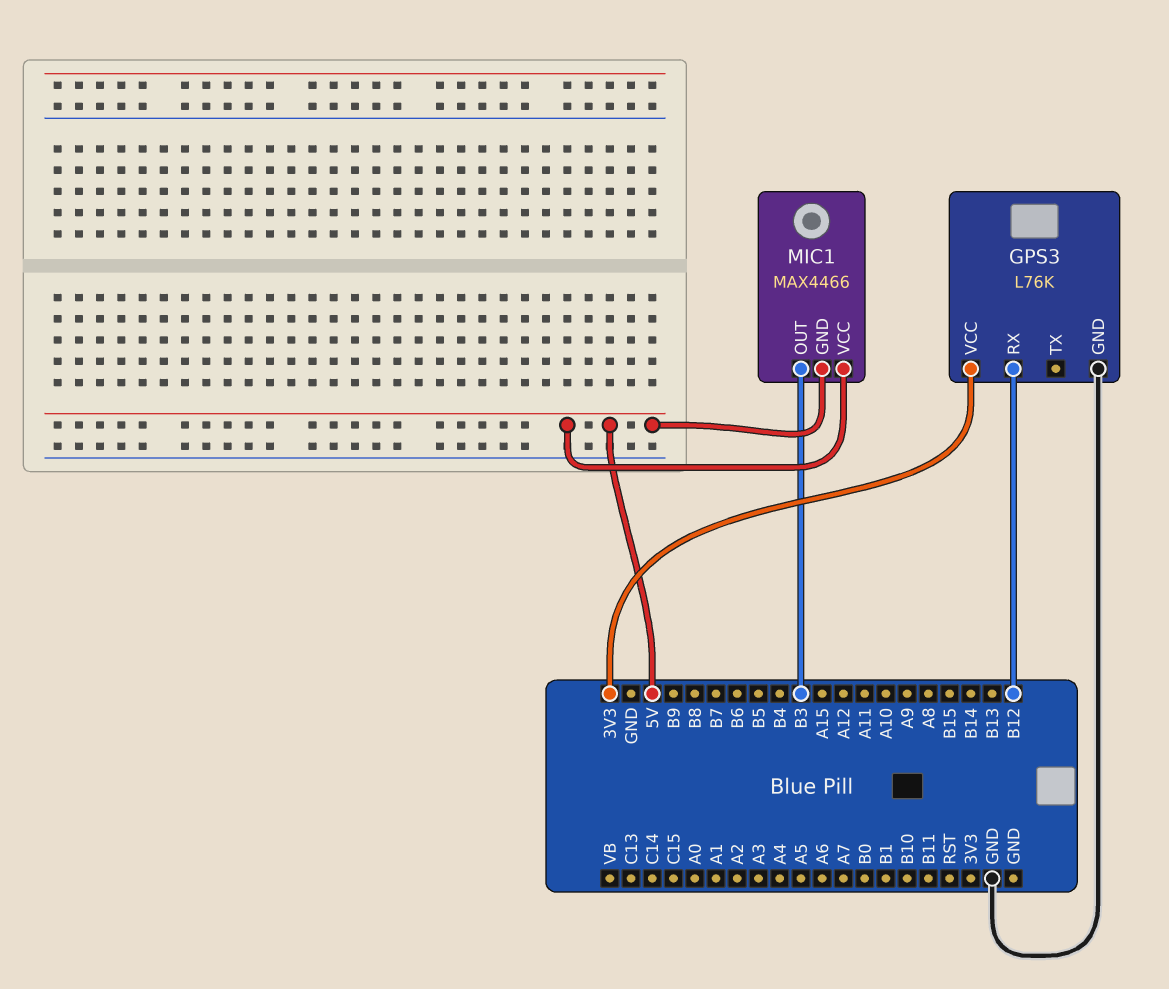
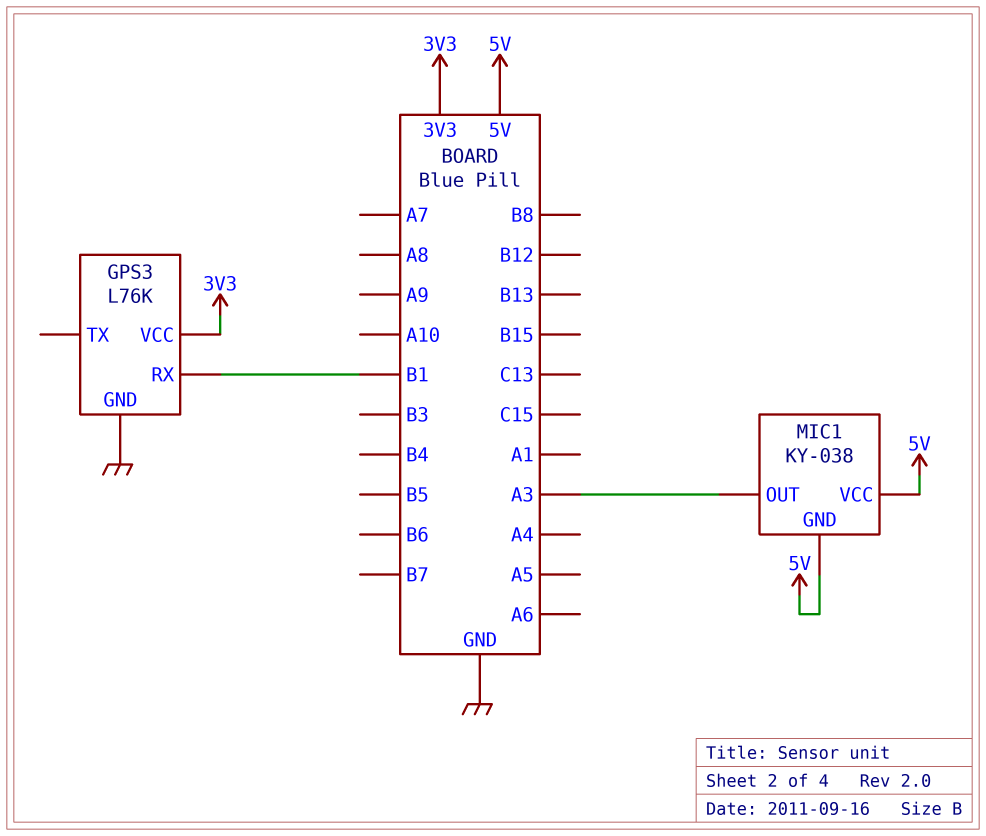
GPS3 pin RX: B12 -> B1
MIC1: MAX4466 -> KY-038
MIC1 pin OUT: B3 -> A3

